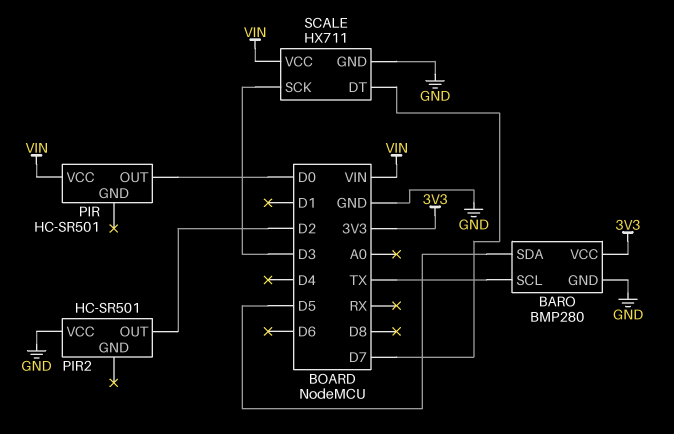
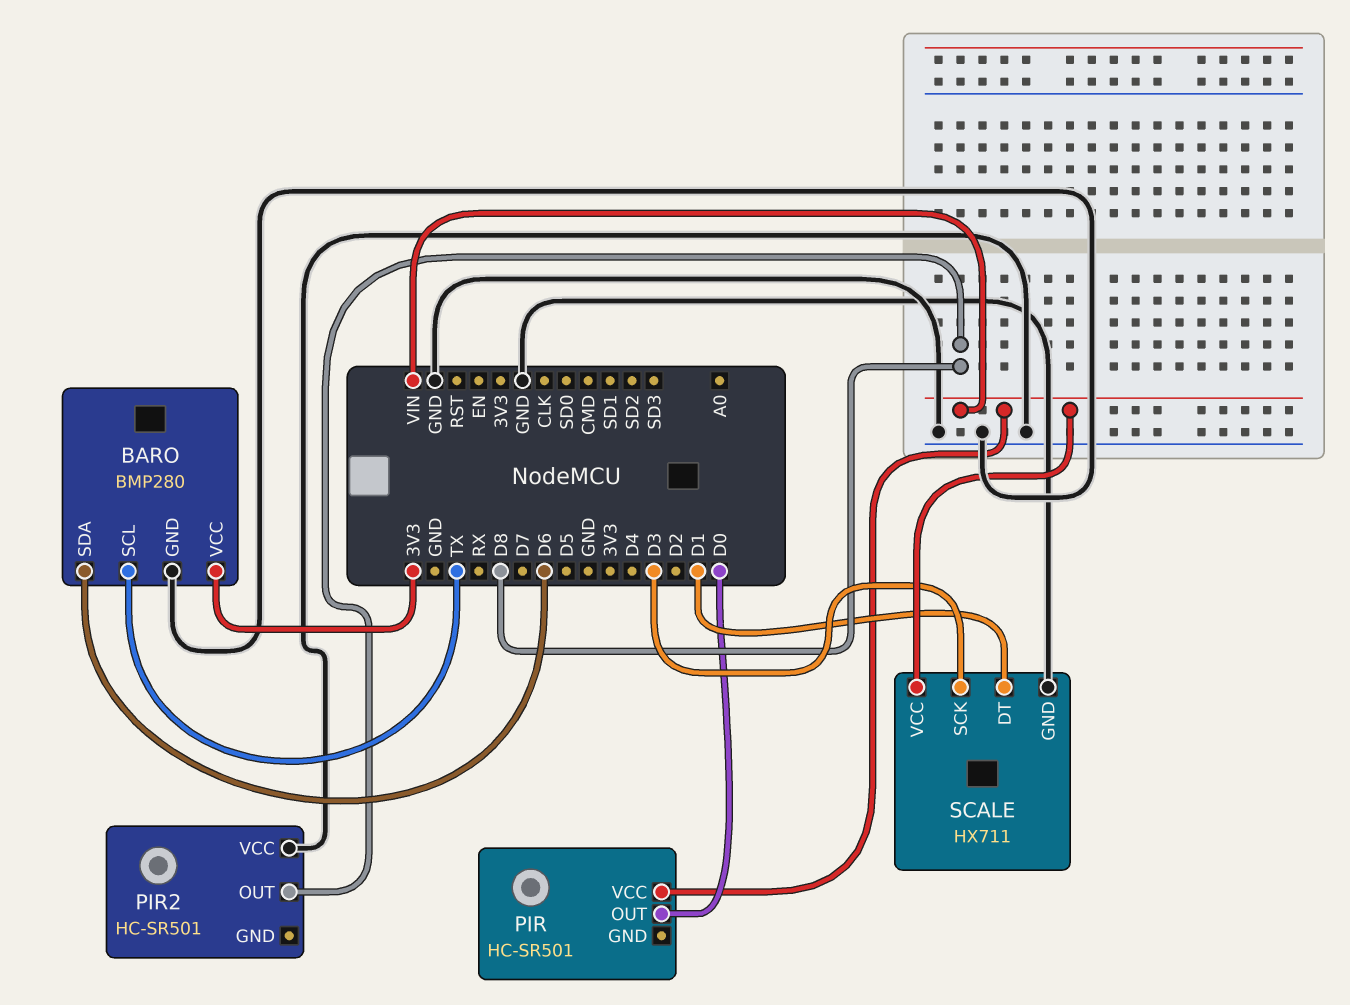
BARO pin SDA: D5 -> D6
PIR2 pin OUT: D2 -> D8
SCALE pin DT: D7 -> D1

